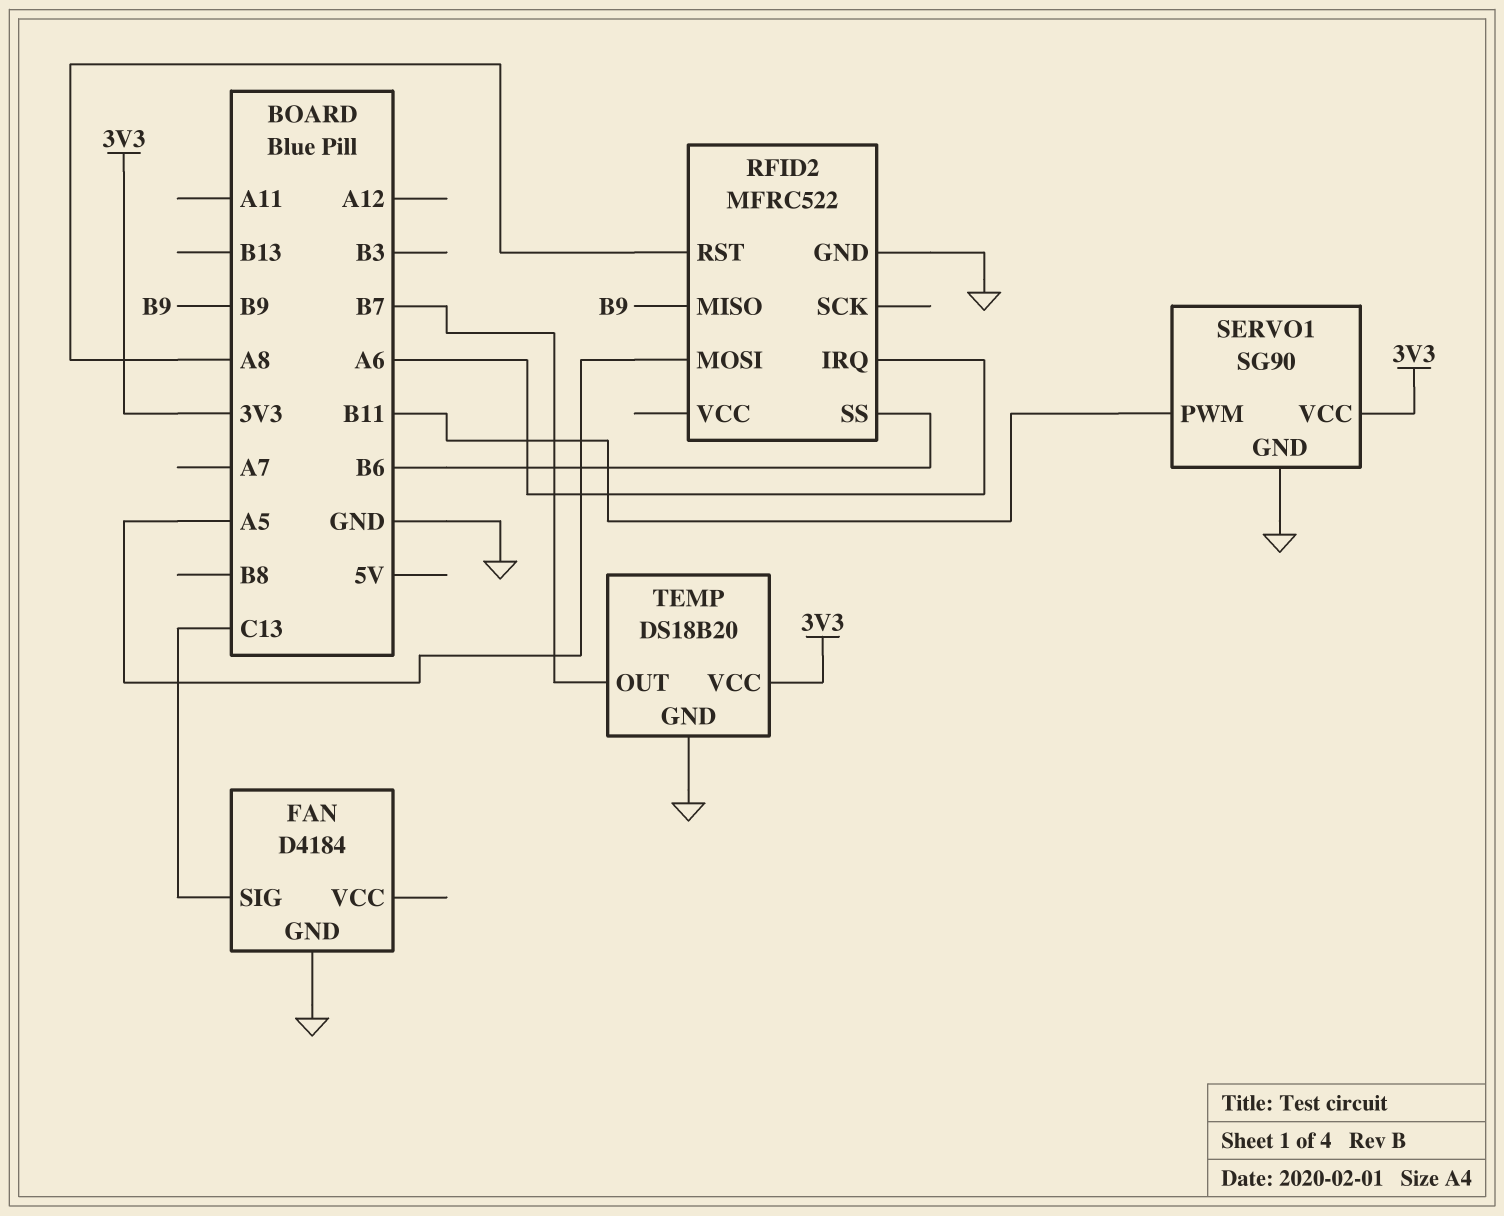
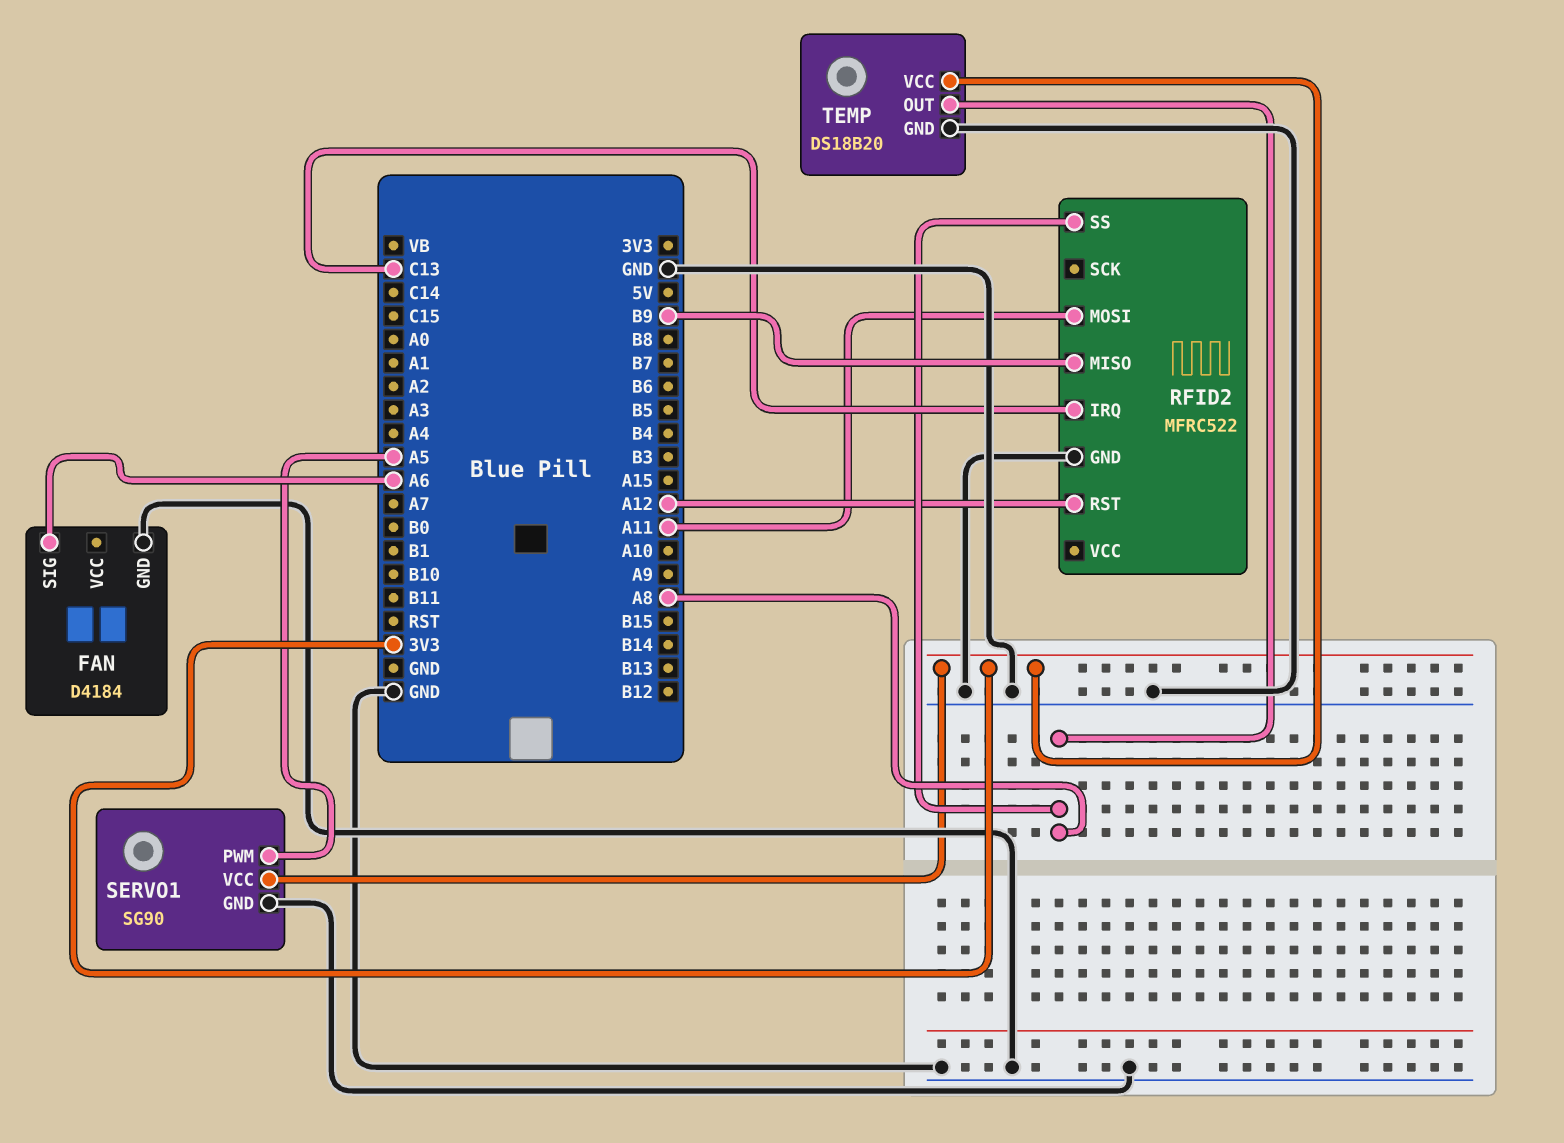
FAN pin SIG: C13 -> A6
RFID2 pin IRQ: A6 -> C13
RFID2 pin MOSI: A5 -> A11
RFID2 pin RST: A8 -> A12
RFID2 pin SS: B6 -> A8
SERVO1 pin PWM: B11 -> A5
TEMP pin OUT: B7 -> A8

